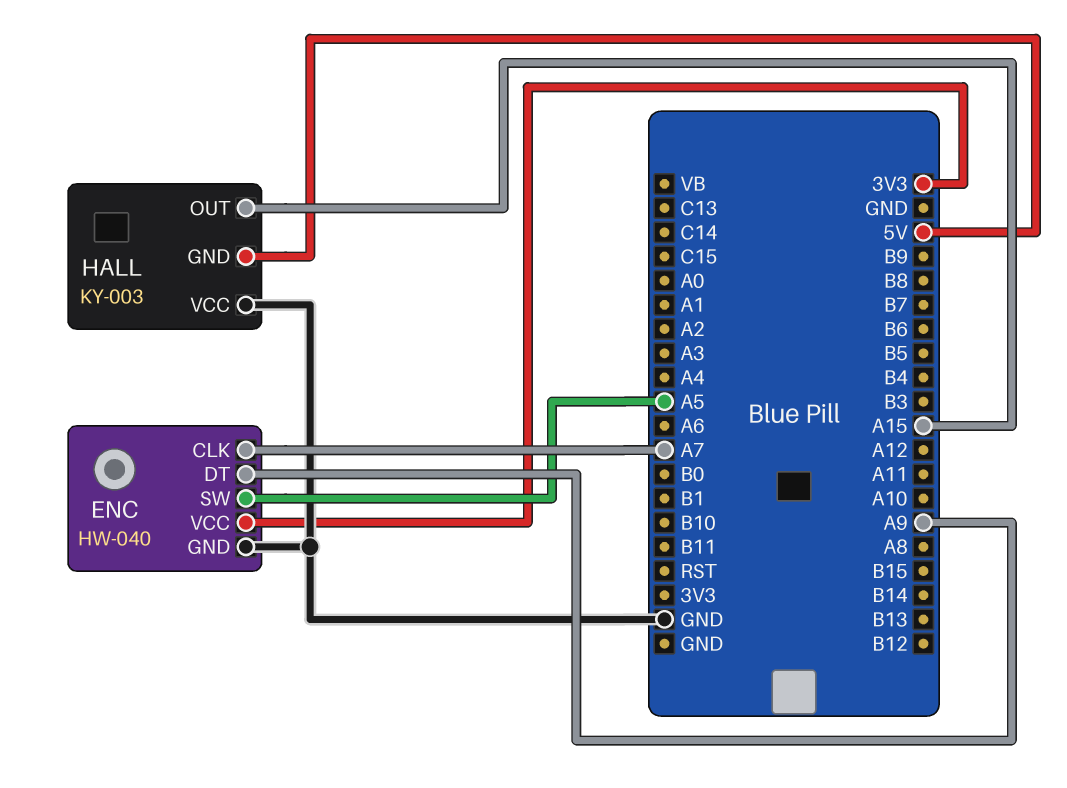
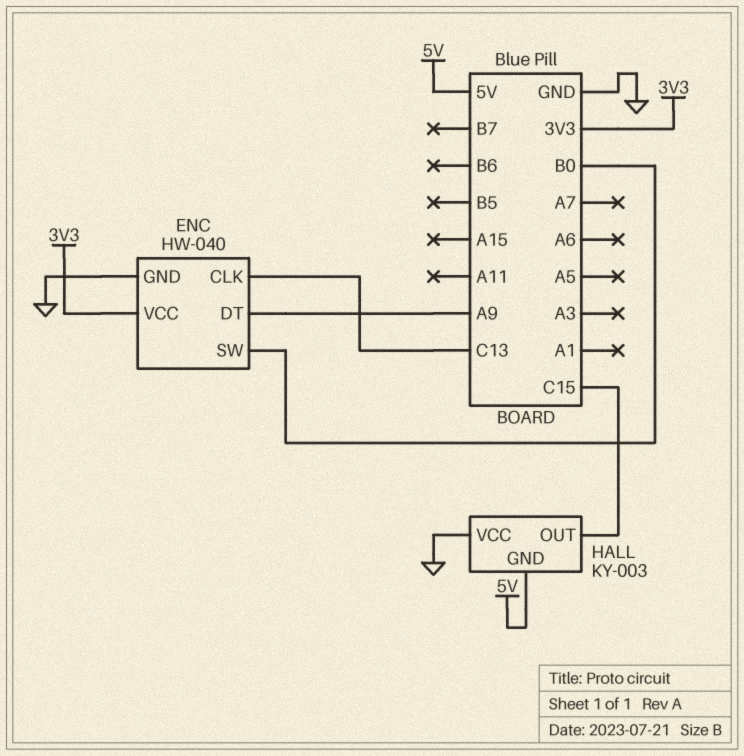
ENC pin CLK: A7 -> C13
ENC pin SW: A5 -> B0
HALL pin OUT: A15 -> C15

